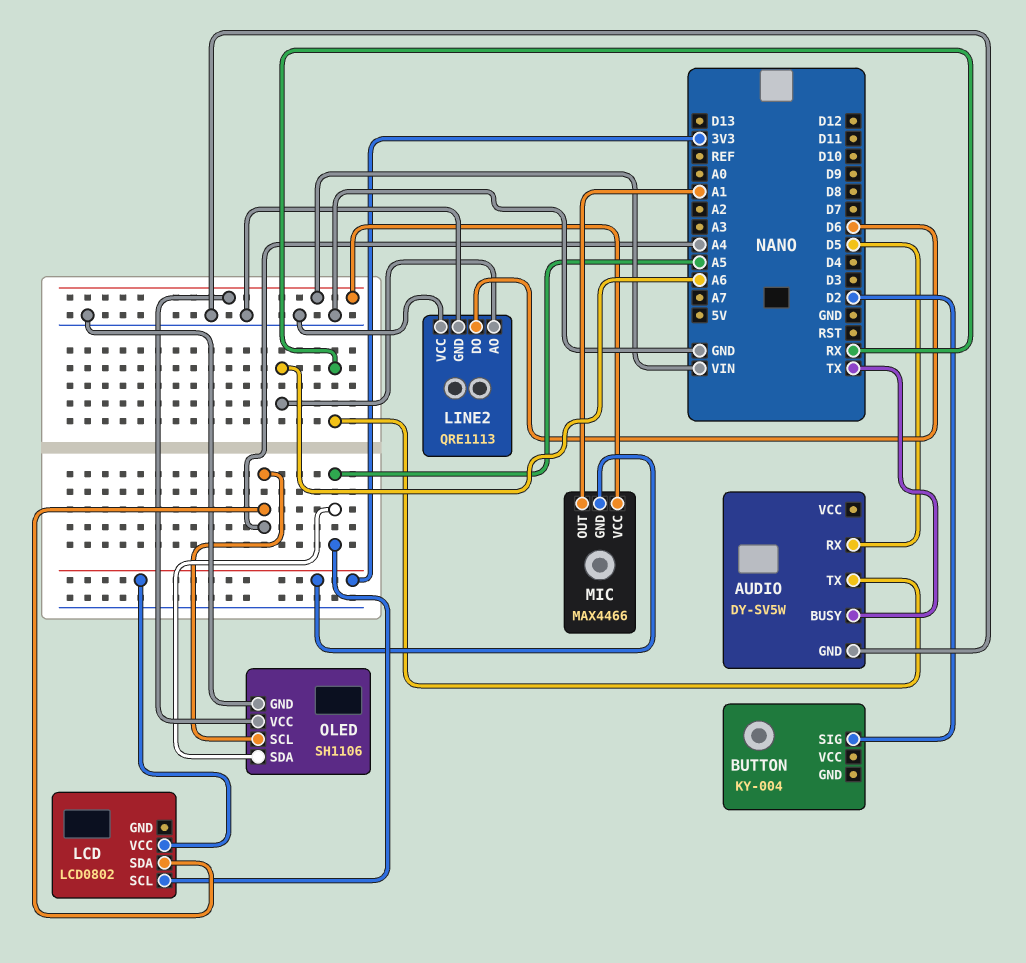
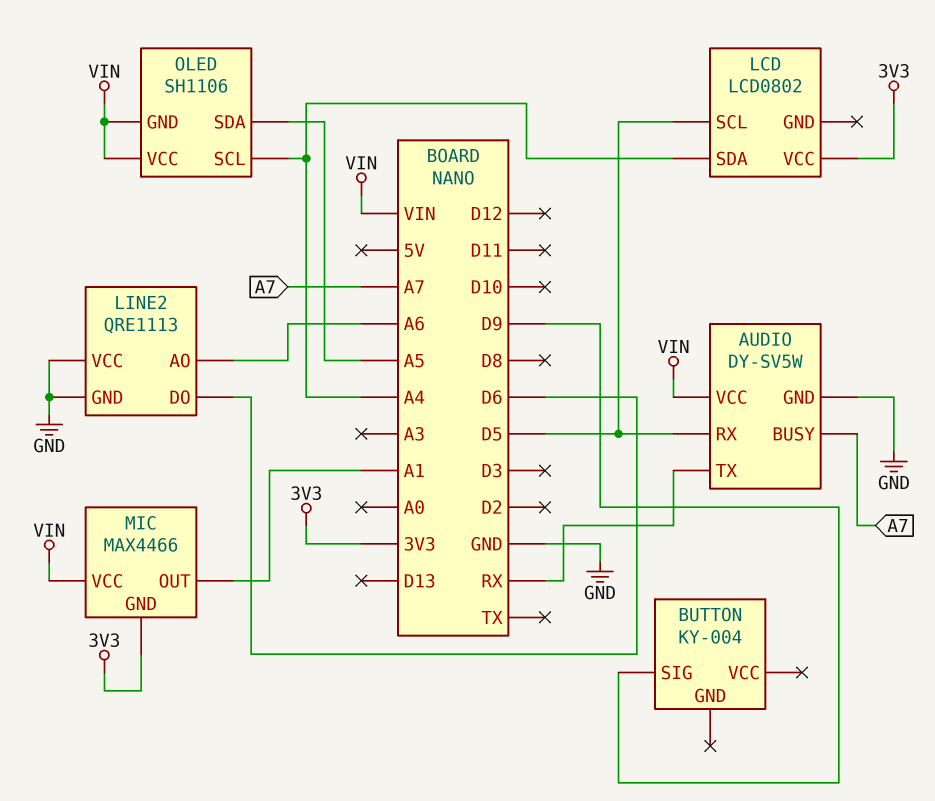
AUDIO pin BUSY: TX -> A7
AUDIO pin VCC: none -> VIN
BUTTON pin SIG: D2 -> D9
LCD pin SCL: A5 -> D5
OLED pin GND: GND -> VIN

